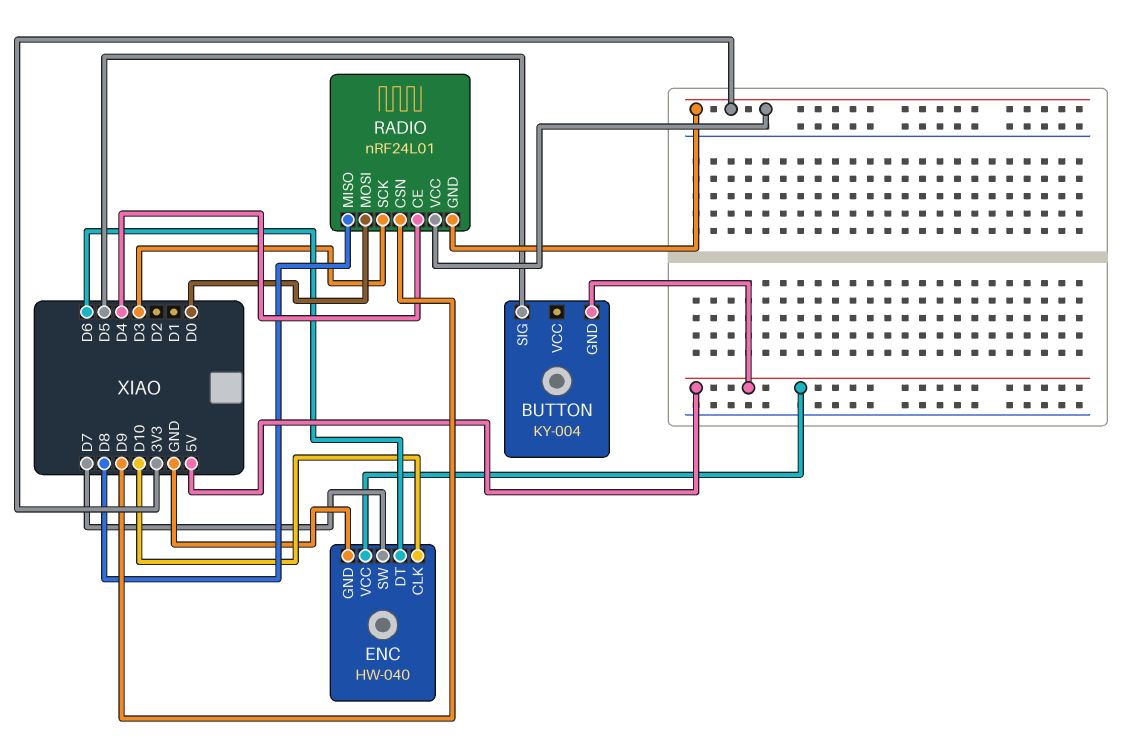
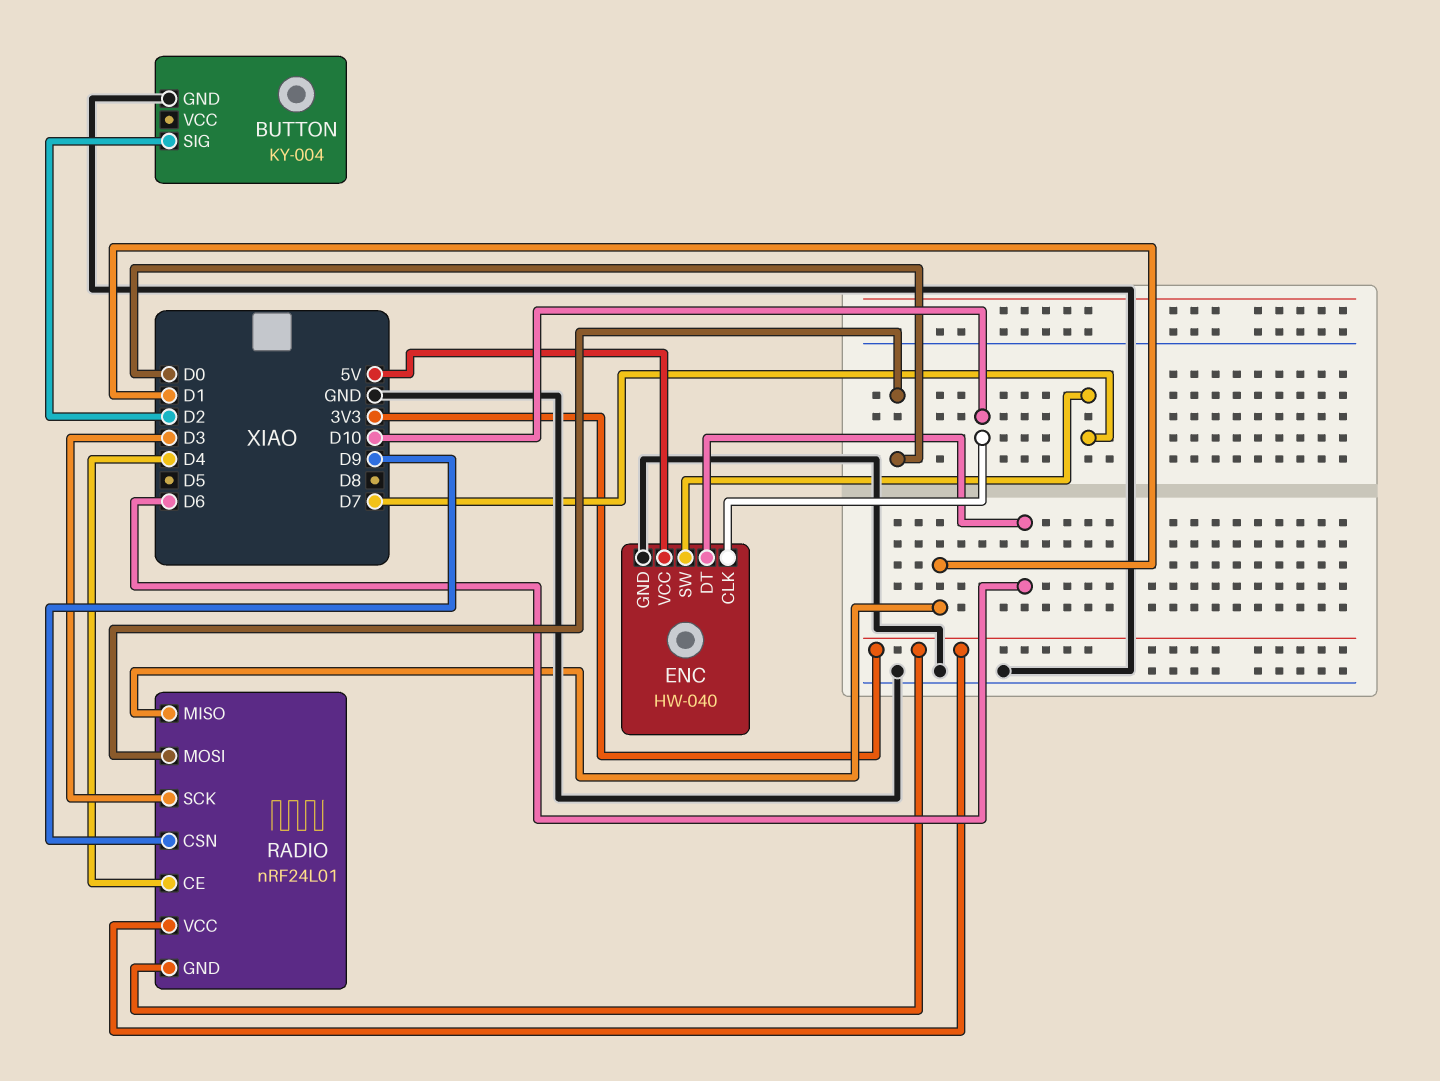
BUTTON pin GND: 5V -> GND
BUTTON pin SIG: D5 -> D2
RADIO pin MISO: D8 -> D1

